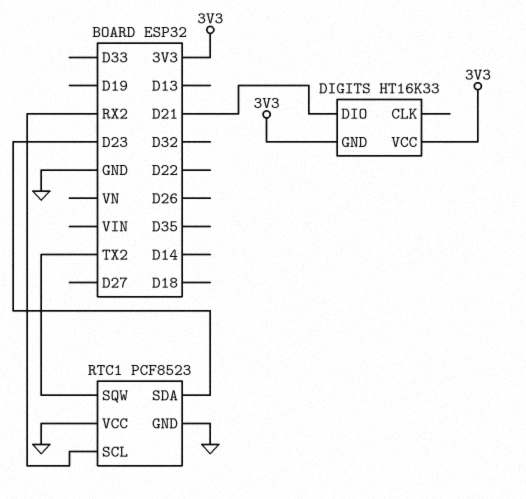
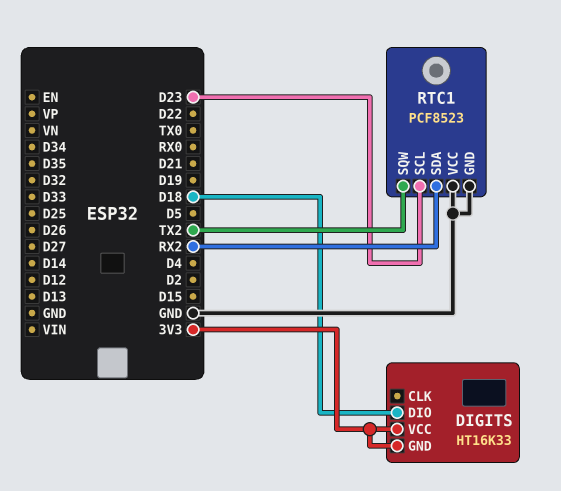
DIGITS pin DIO: D21 -> D18
RTC1 pin SCL: RX2 -> D23
RTC1 pin SDA: D23 -> RX2

